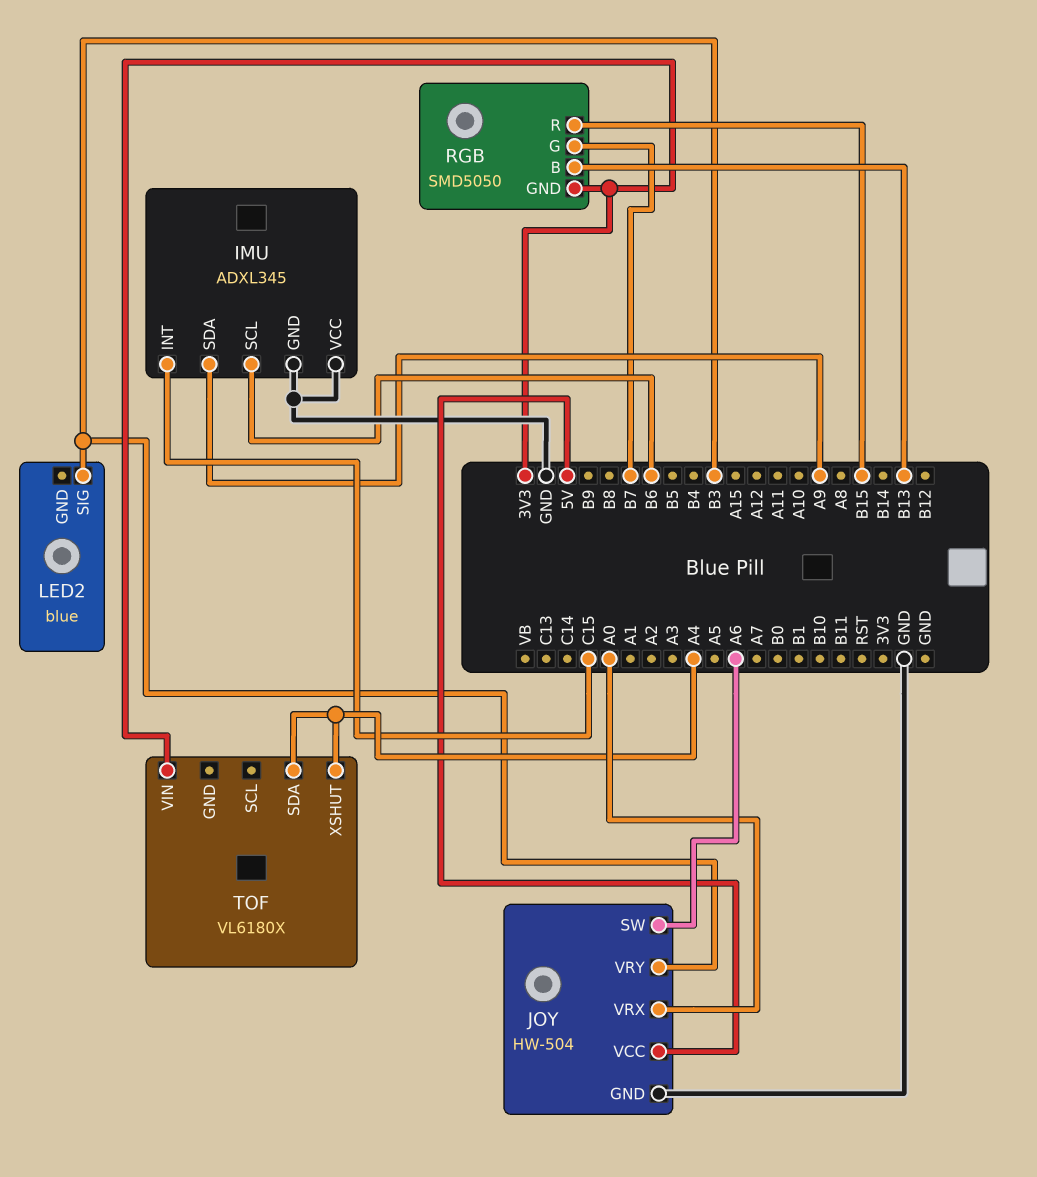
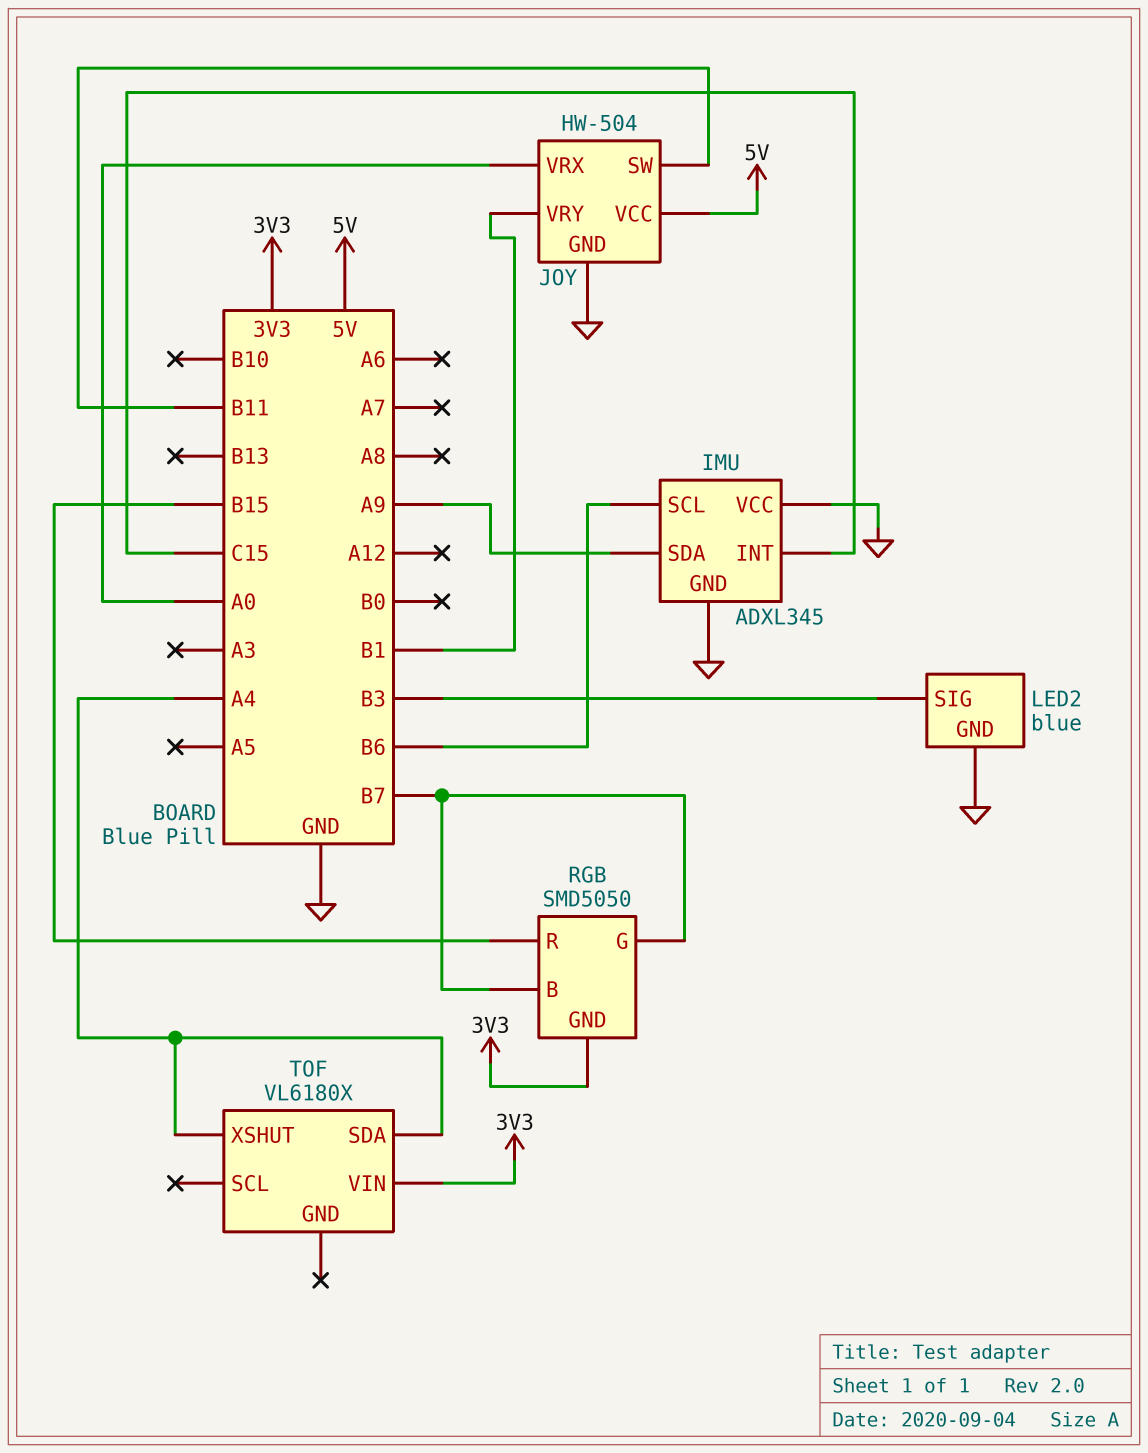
JOY pin SW: A6 -> B11
JOY pin VRY: B3 -> B1
LED2 pin GND: none -> GND
RGB pin B: B13 -> B7

